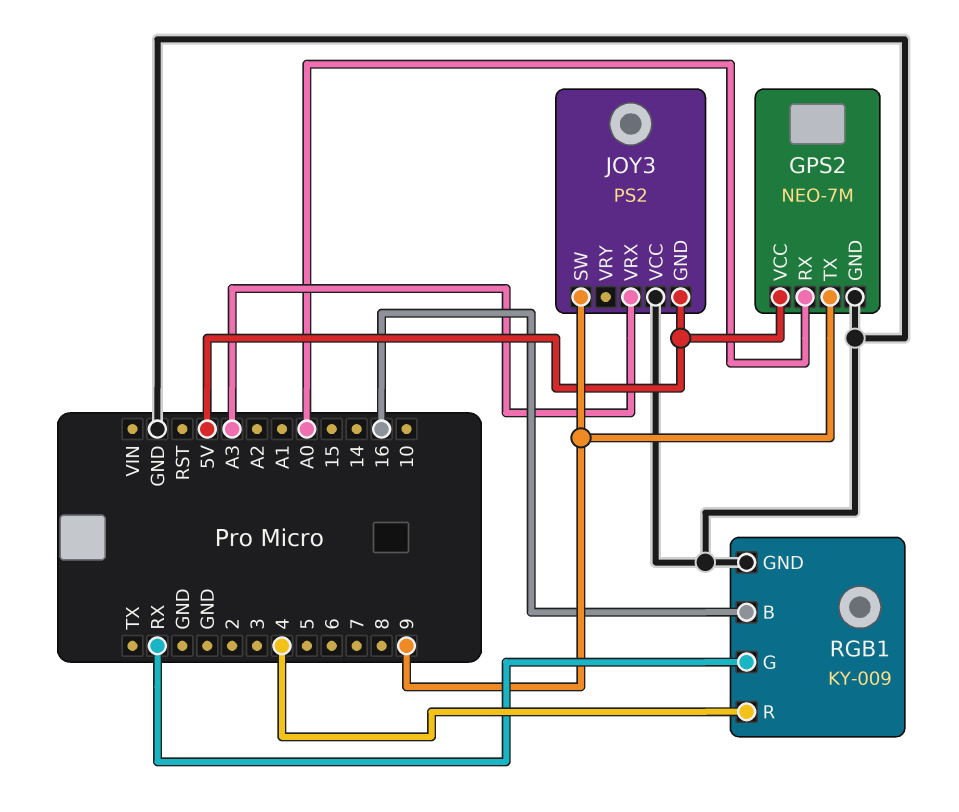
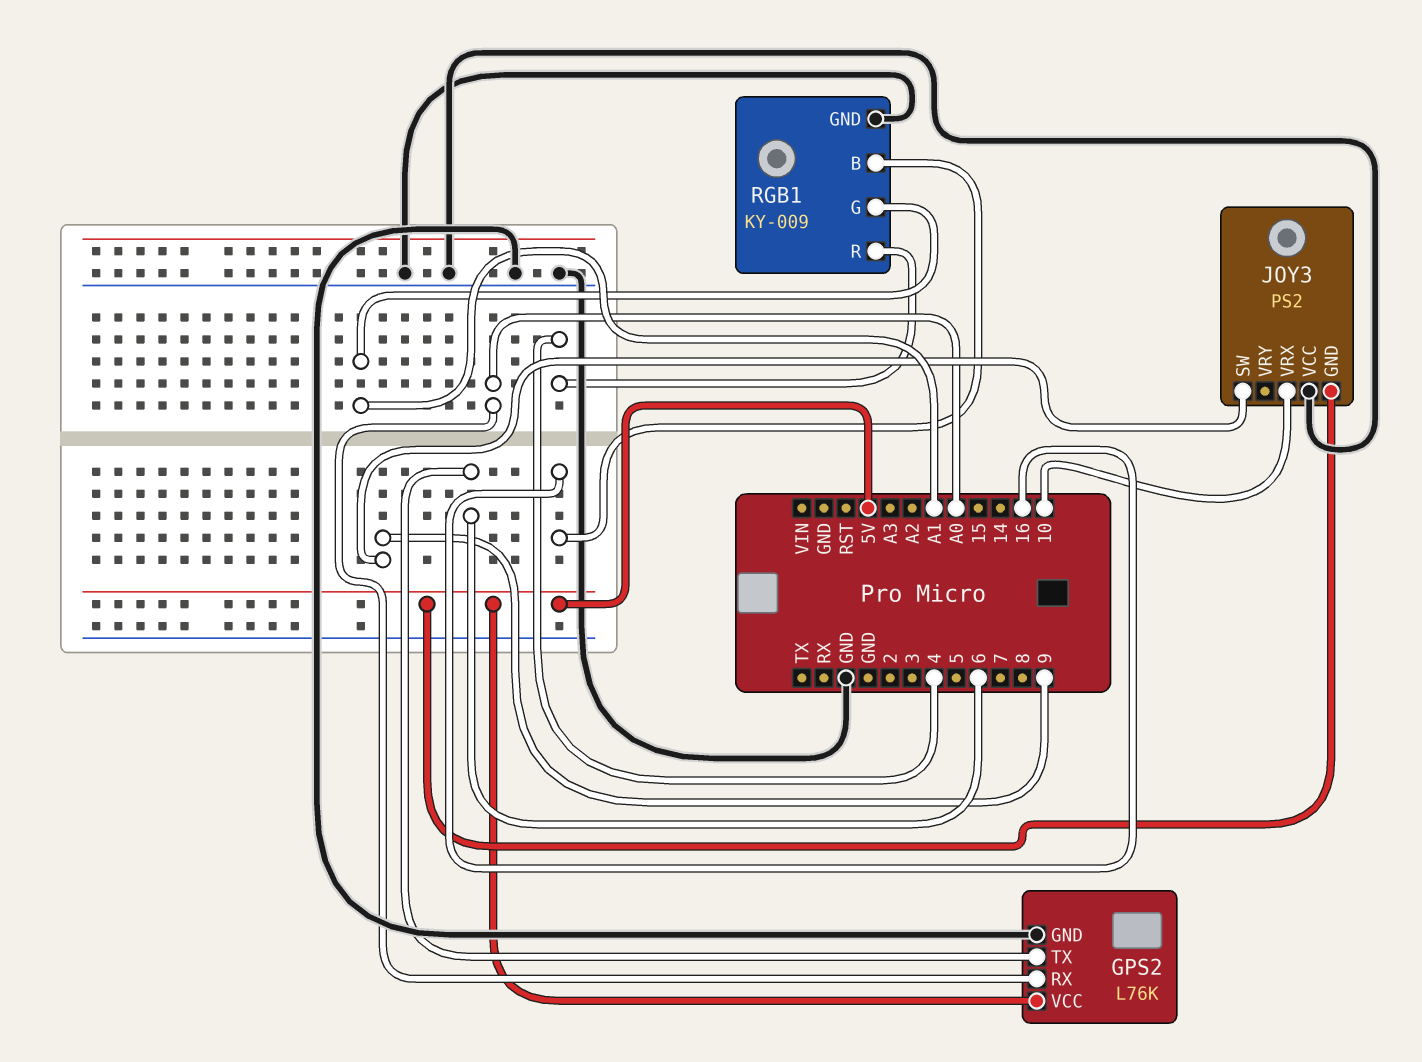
GPS2: NEO-7M -> L76K
GPS2 pin TX: 9 -> 6
JOY3 pin VRX: A3 -> 10
RGB1 pin G: RX -> A1

